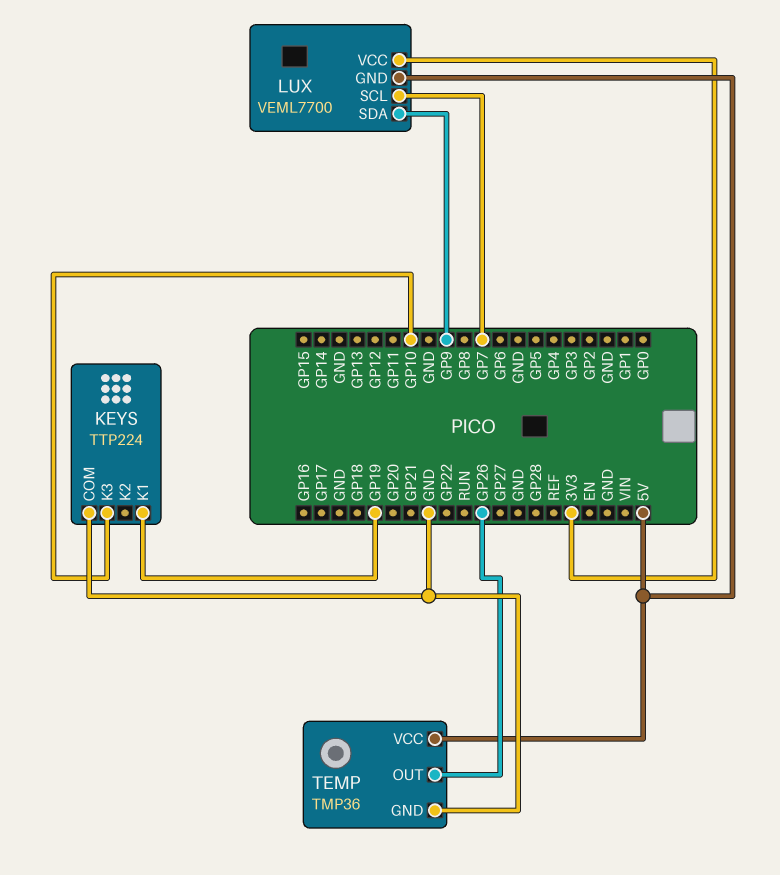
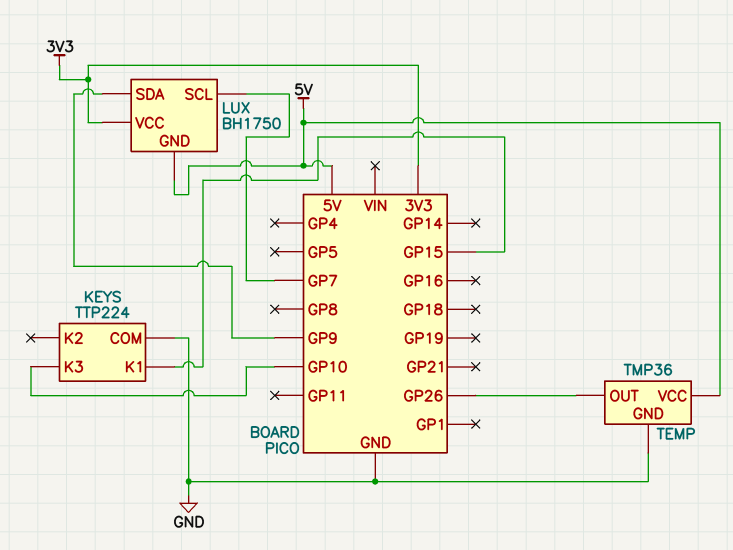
KEYS pin K1: GP19 -> GP15
LUX: VEML7700 -> BH1750

